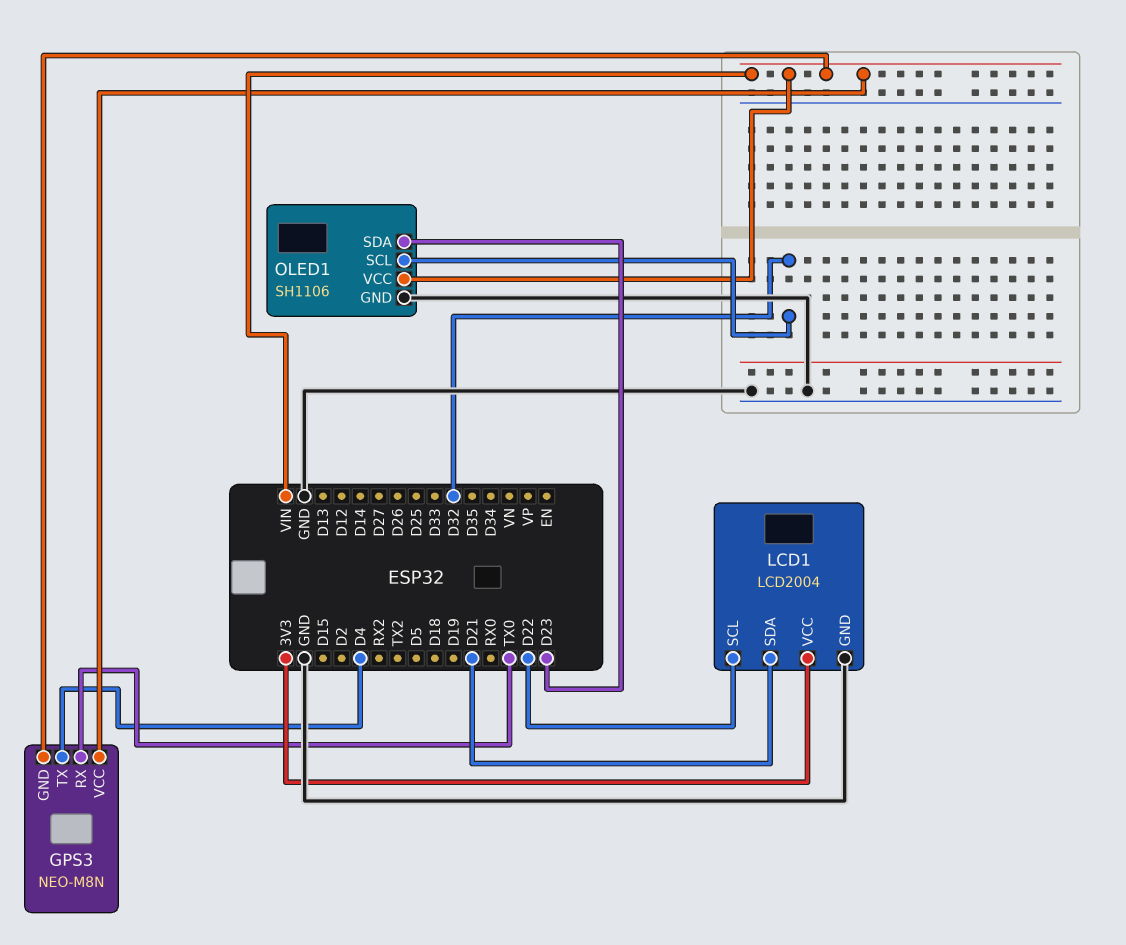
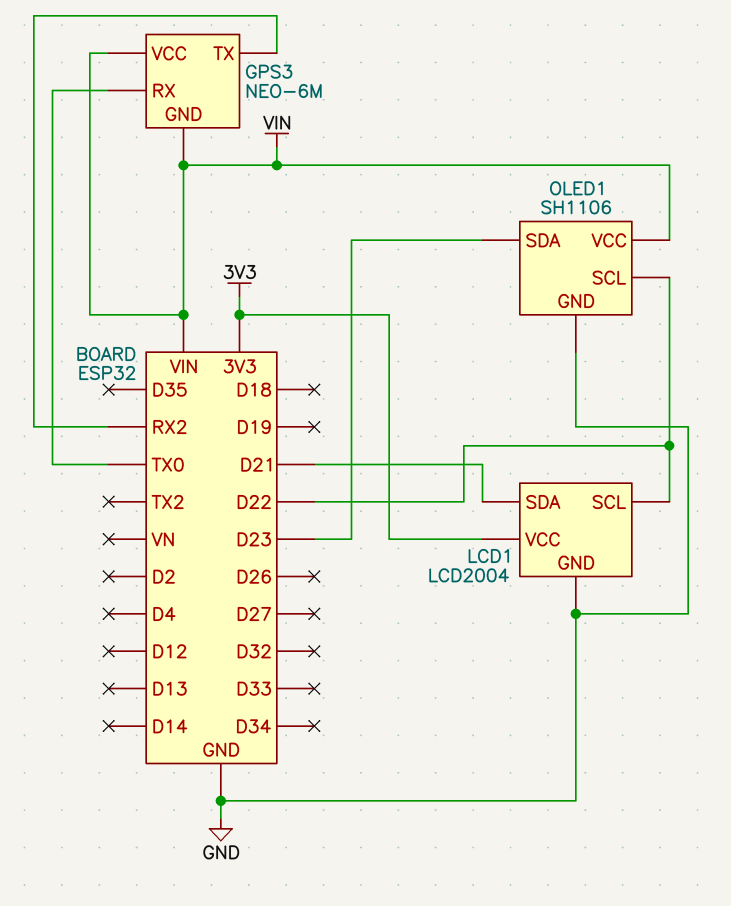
GPS3: NEO-M8N -> NEO-6M
GPS3 pin TX: D4 -> RX2
OLED1 pin SCL: D32 -> D22

